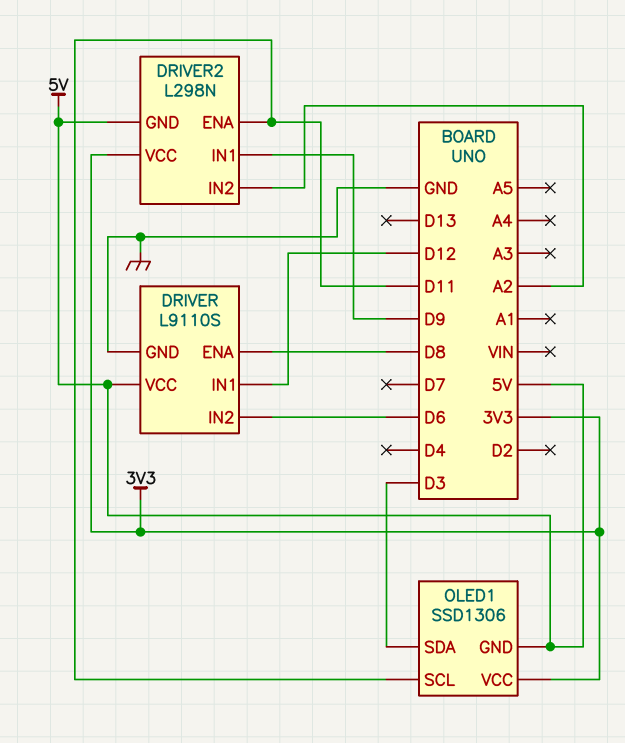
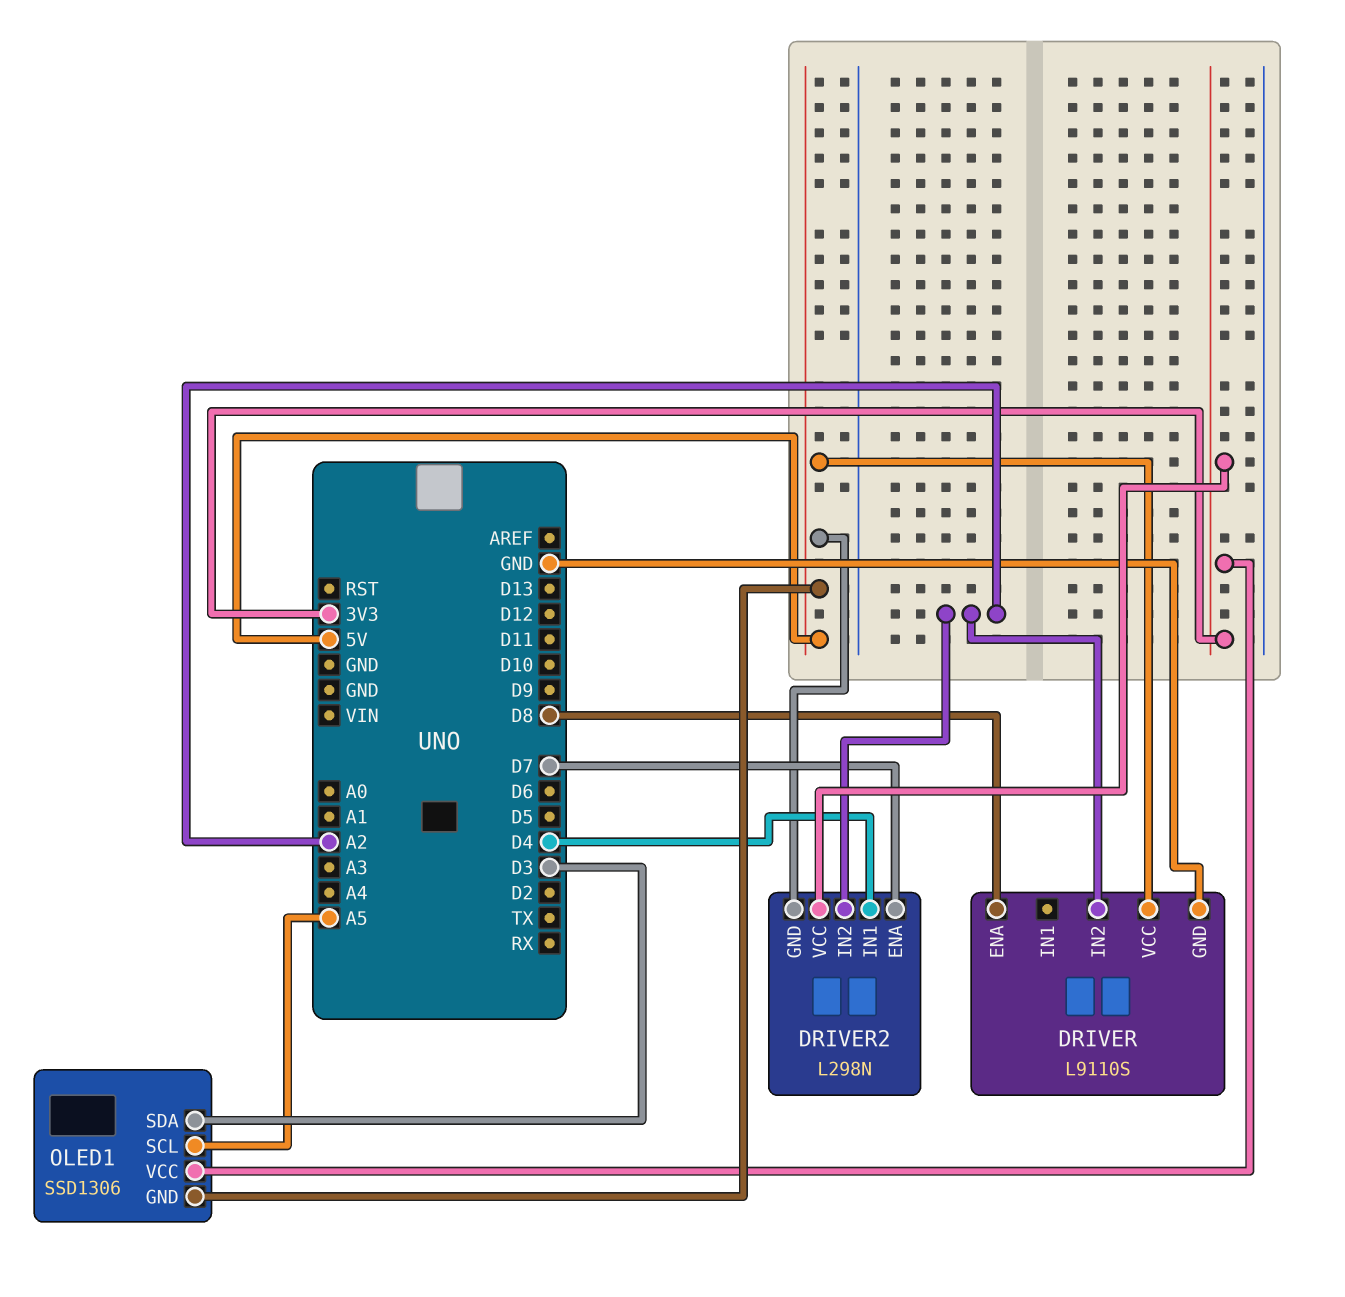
DRIVER pin IN1: D12 -> none
DRIVER pin IN2: D6 -> A2
DRIVER2 pin ENA: D11 -> D7
DRIVER2 pin IN1: D9 -> D4
OLED1 pin SCL: D11 -> A5

